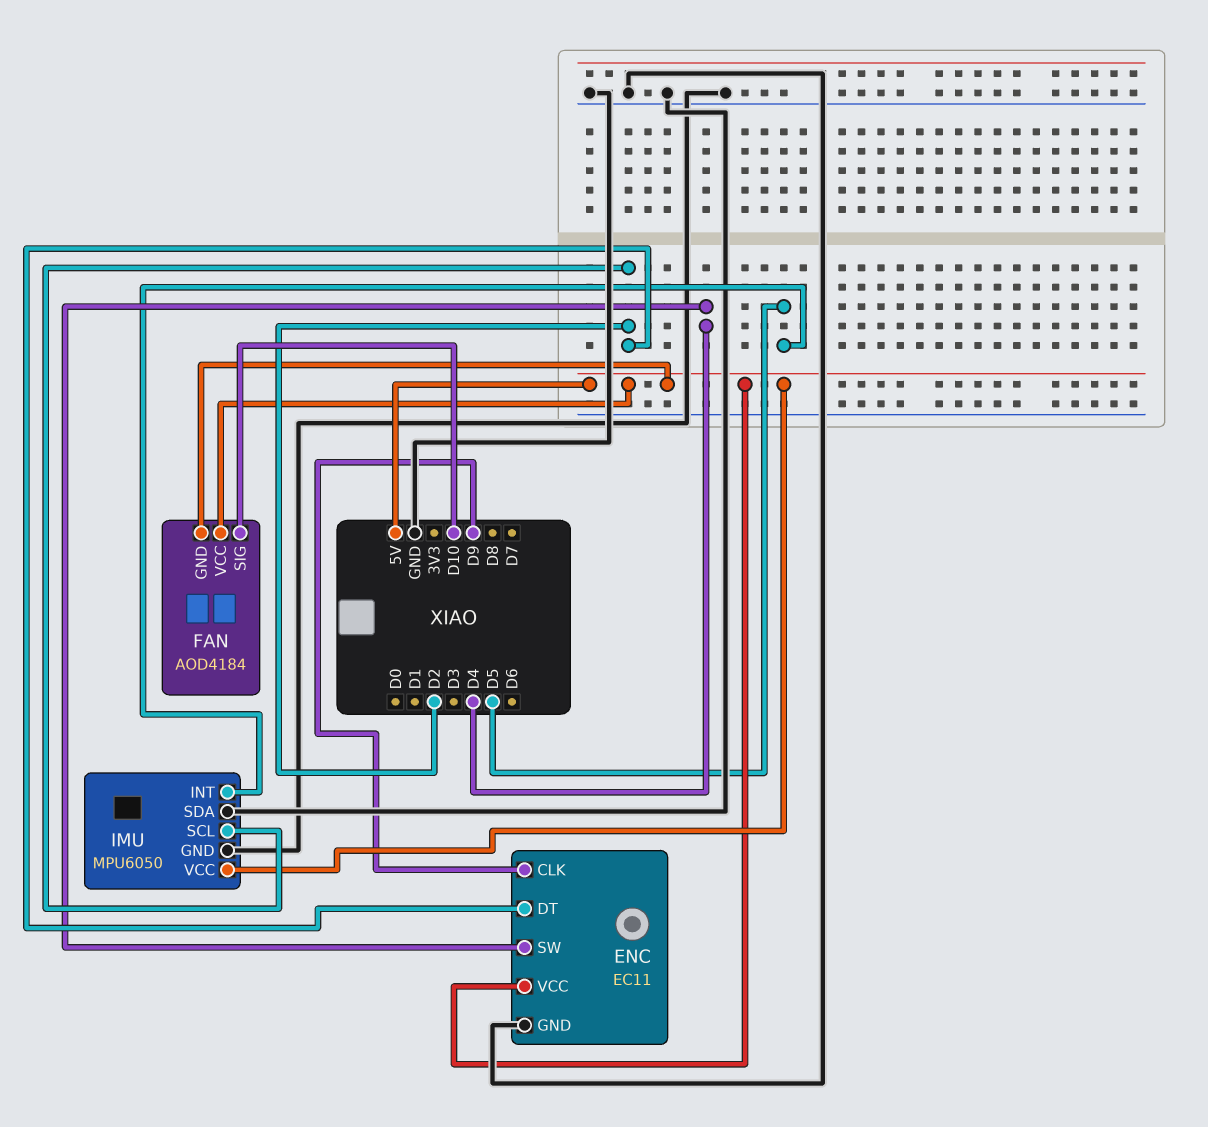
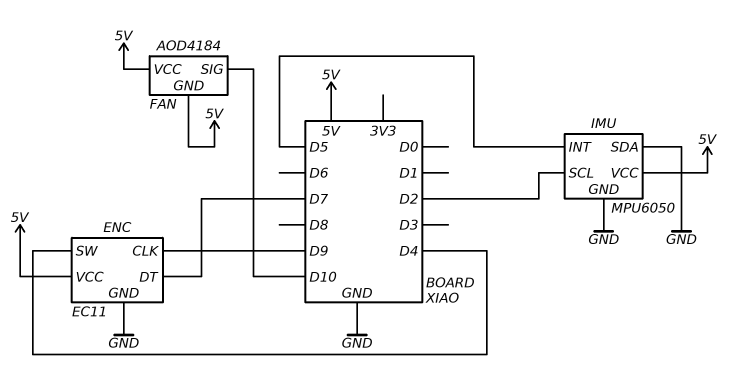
ENC pin DT: D2 -> D7

